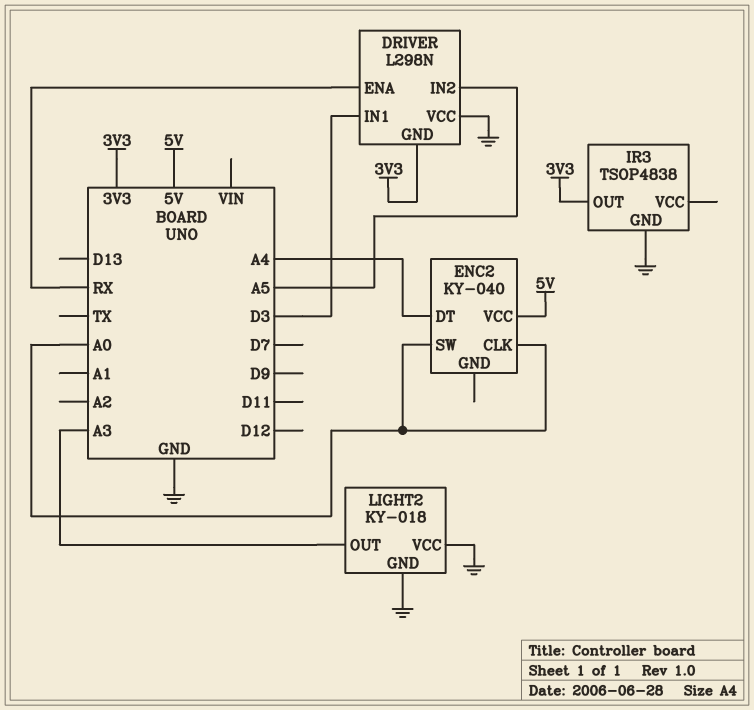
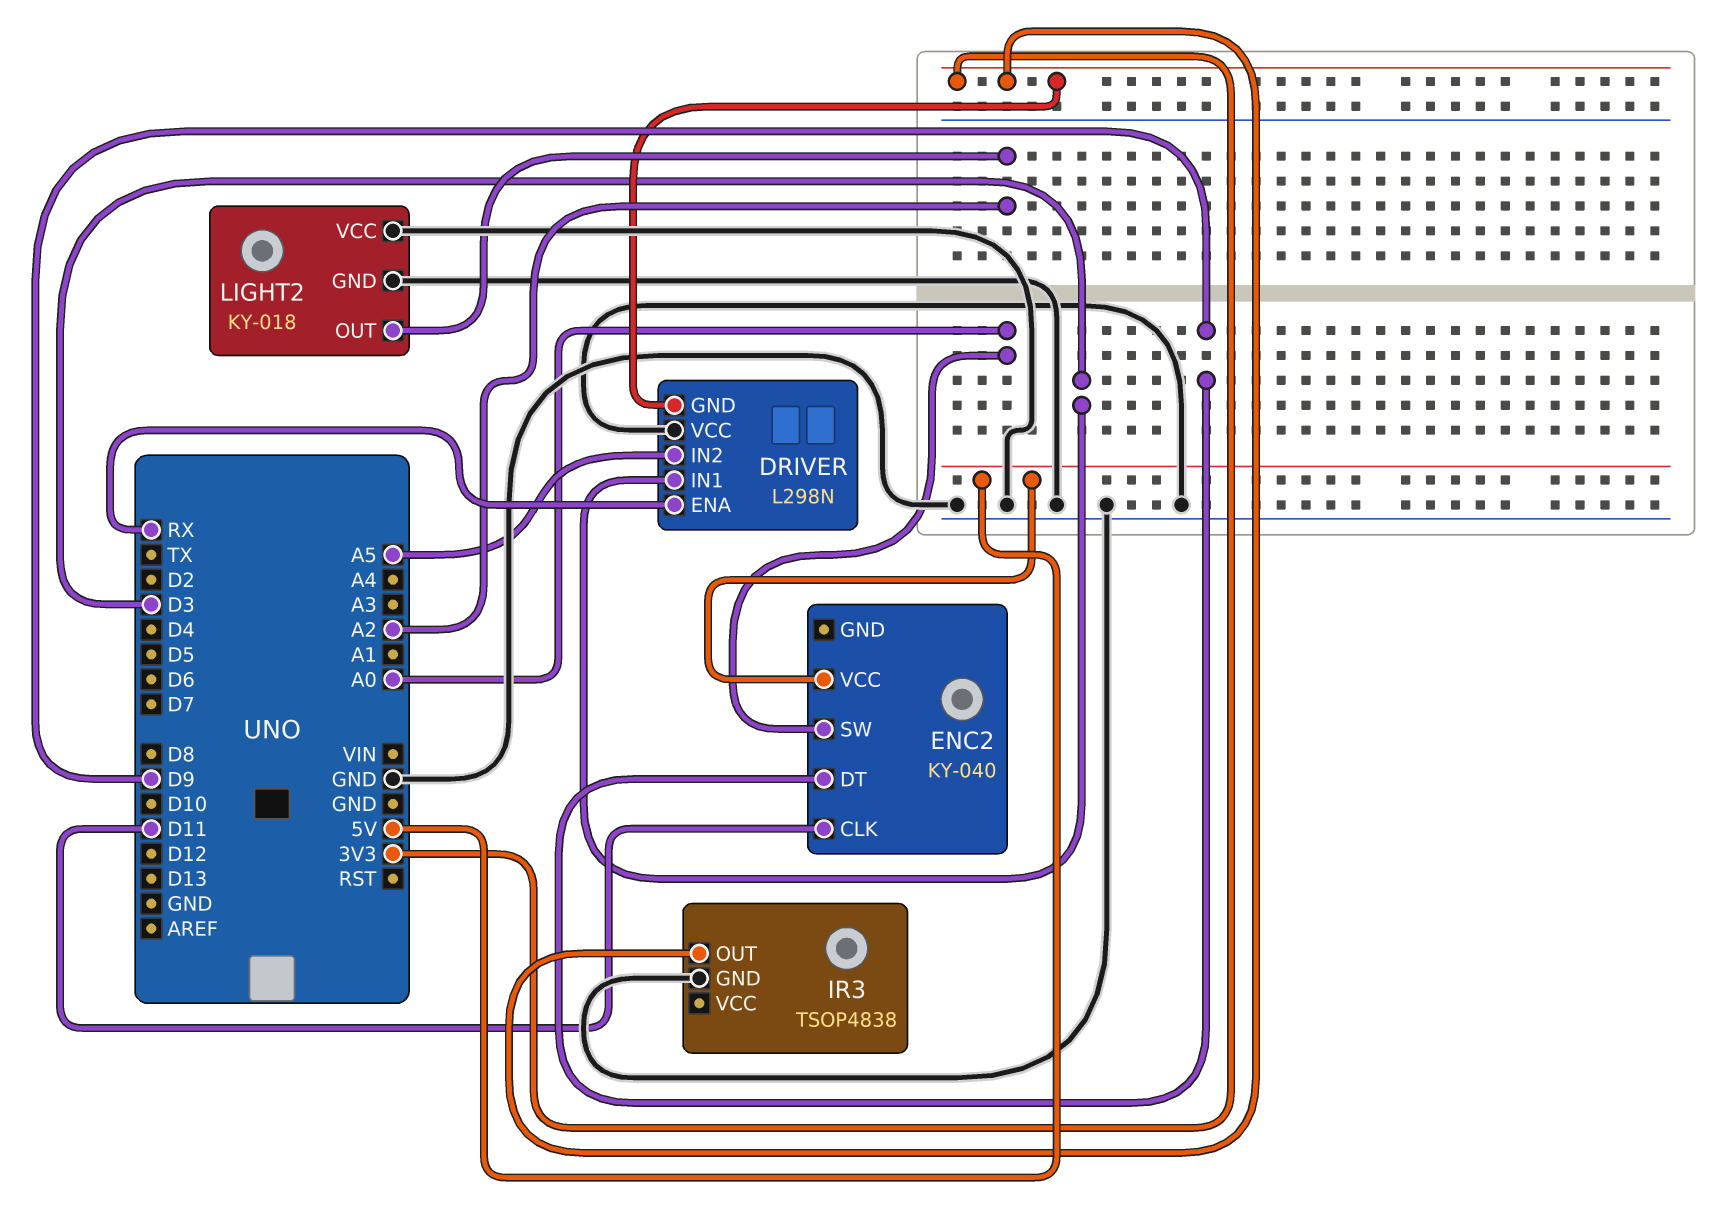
ENC2 pin CLK: A0 -> D11
ENC2 pin DT: A4 -> D9
LIGHT2 pin OUT: A3 -> A2

